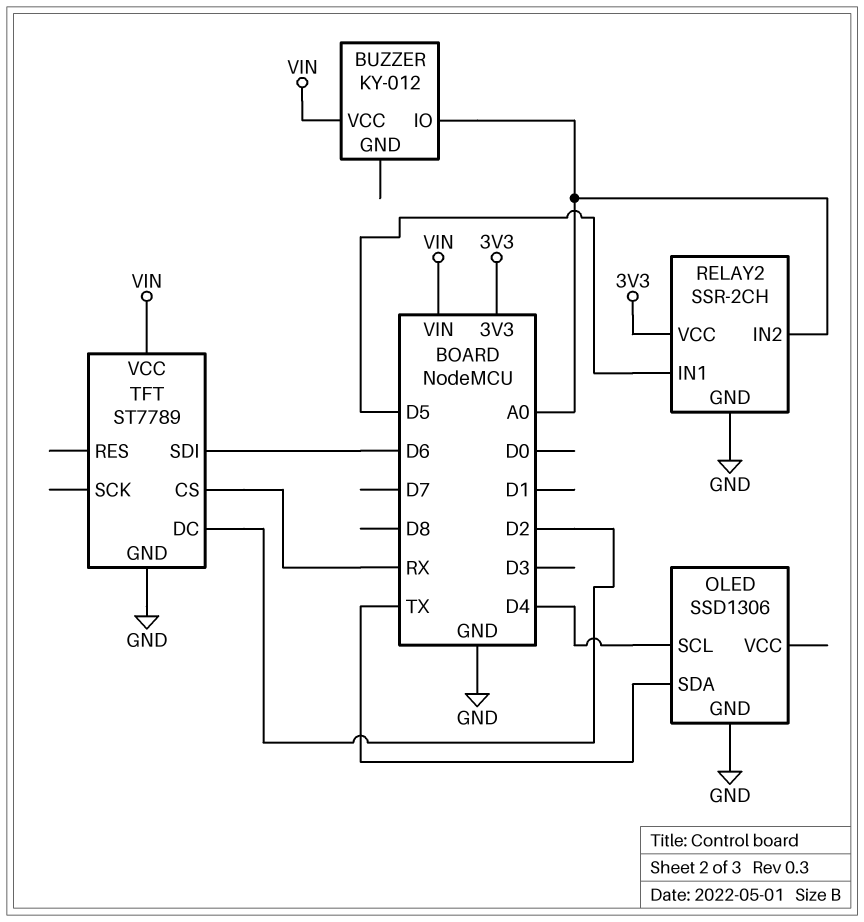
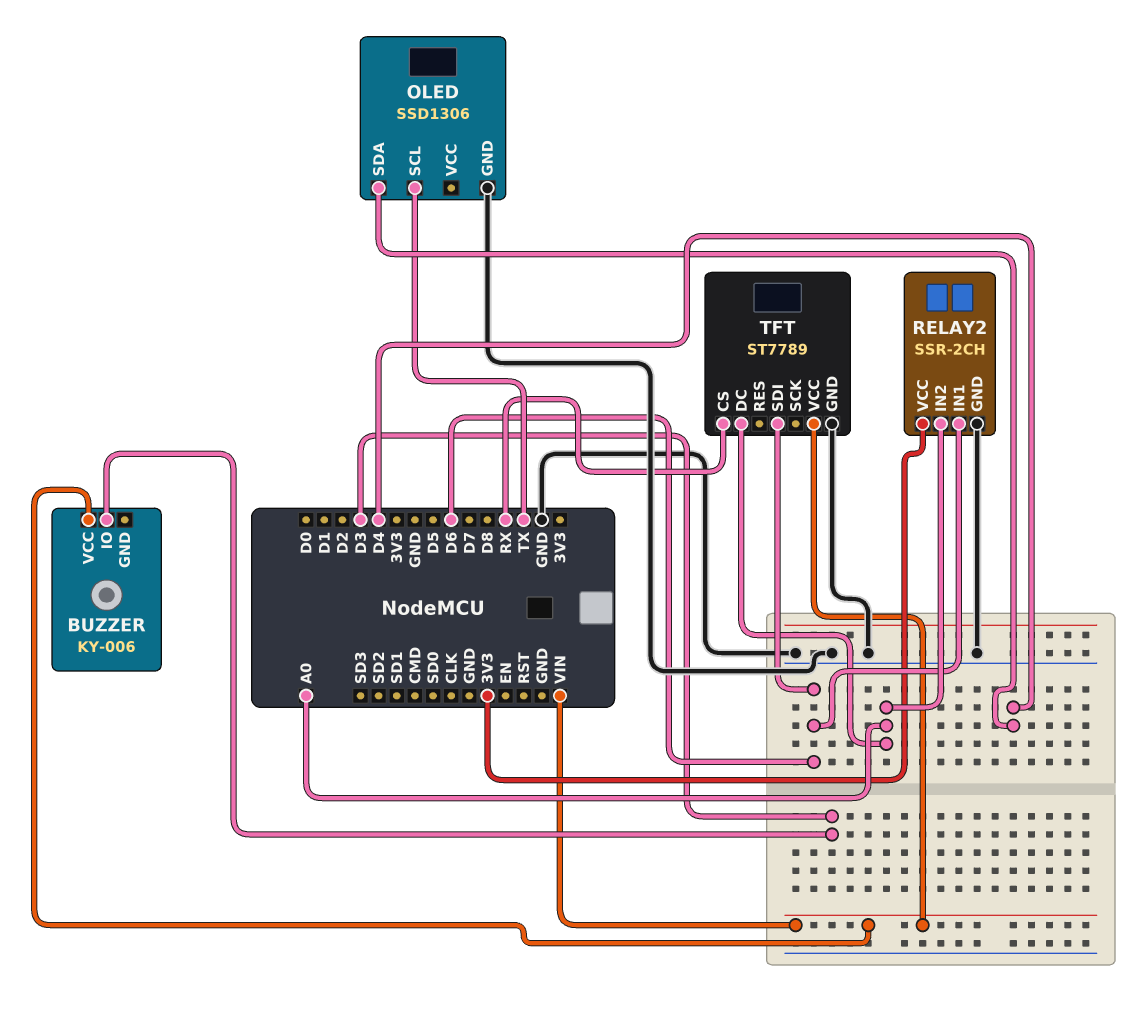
BUZZER: KY-012 -> KY-006
BUZZER pin IO: A0 -> D3
OLED pin SCL: D4 -> TX
OLED pin SDA: TX -> D4
RELAY2 pin IN1: D5 -> D6
TFT pin DC: D2 -> A0

